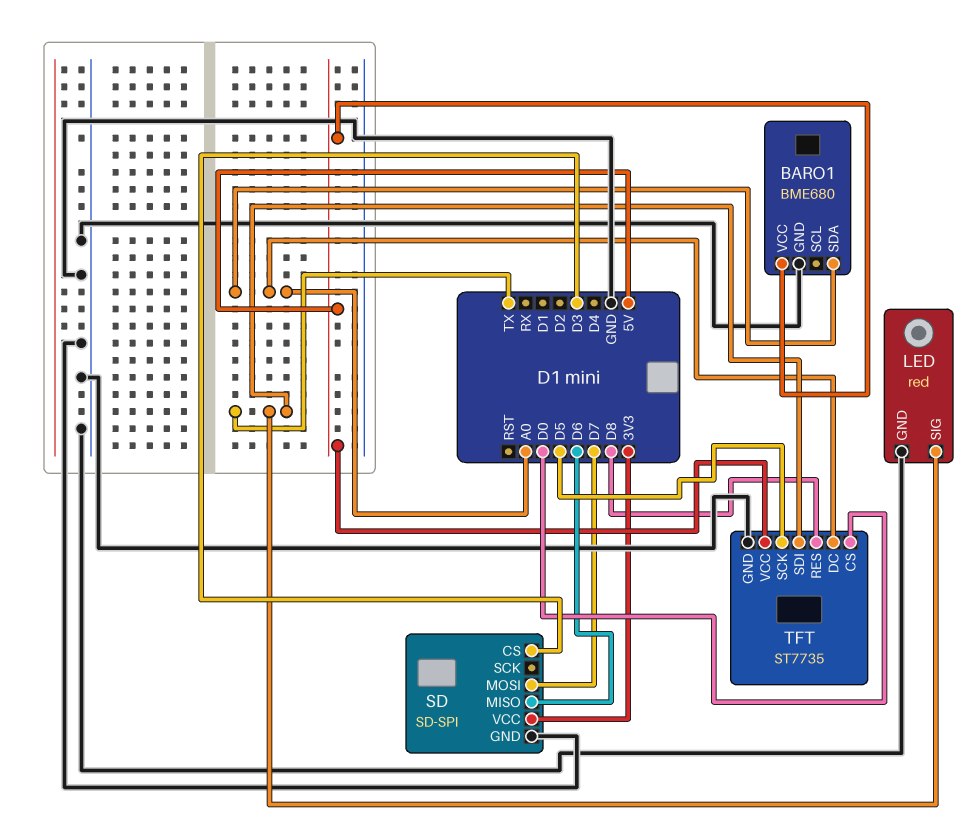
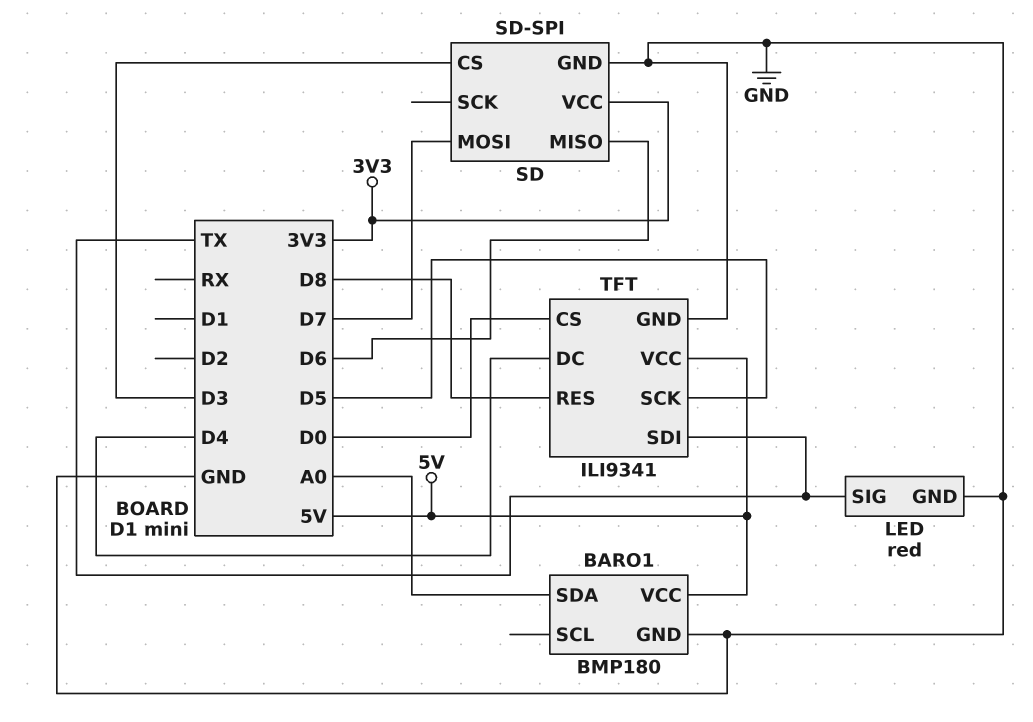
BARO1: BME680 -> BMP180
TFT: ST7735 -> ILI9341
TFT pin DC: A0 -> D4

